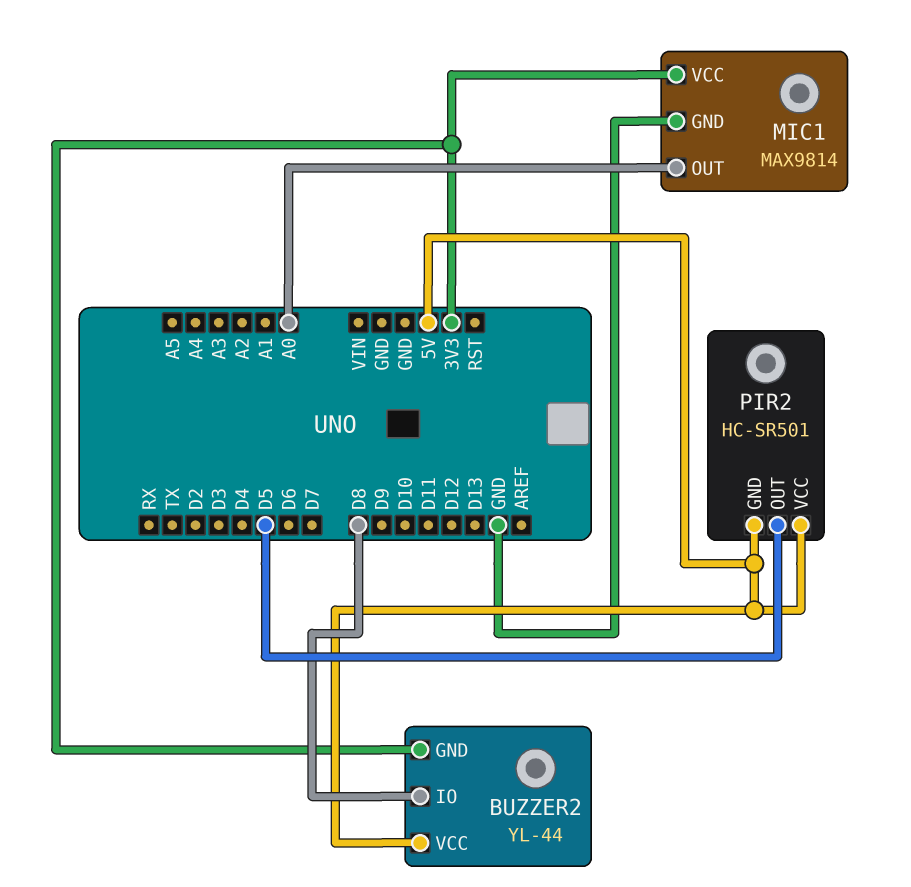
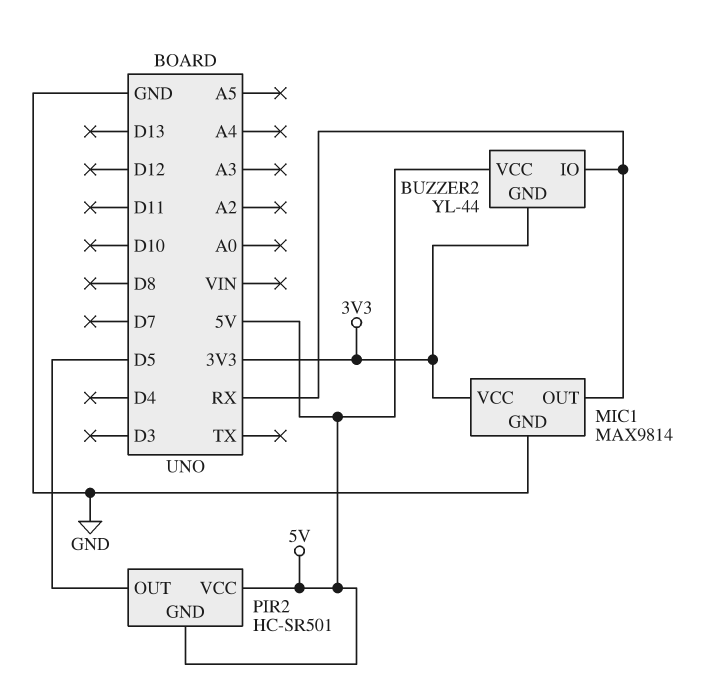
BUZZER2 pin IO: D8 -> RX
MIC1 pin OUT: A0 -> RX

